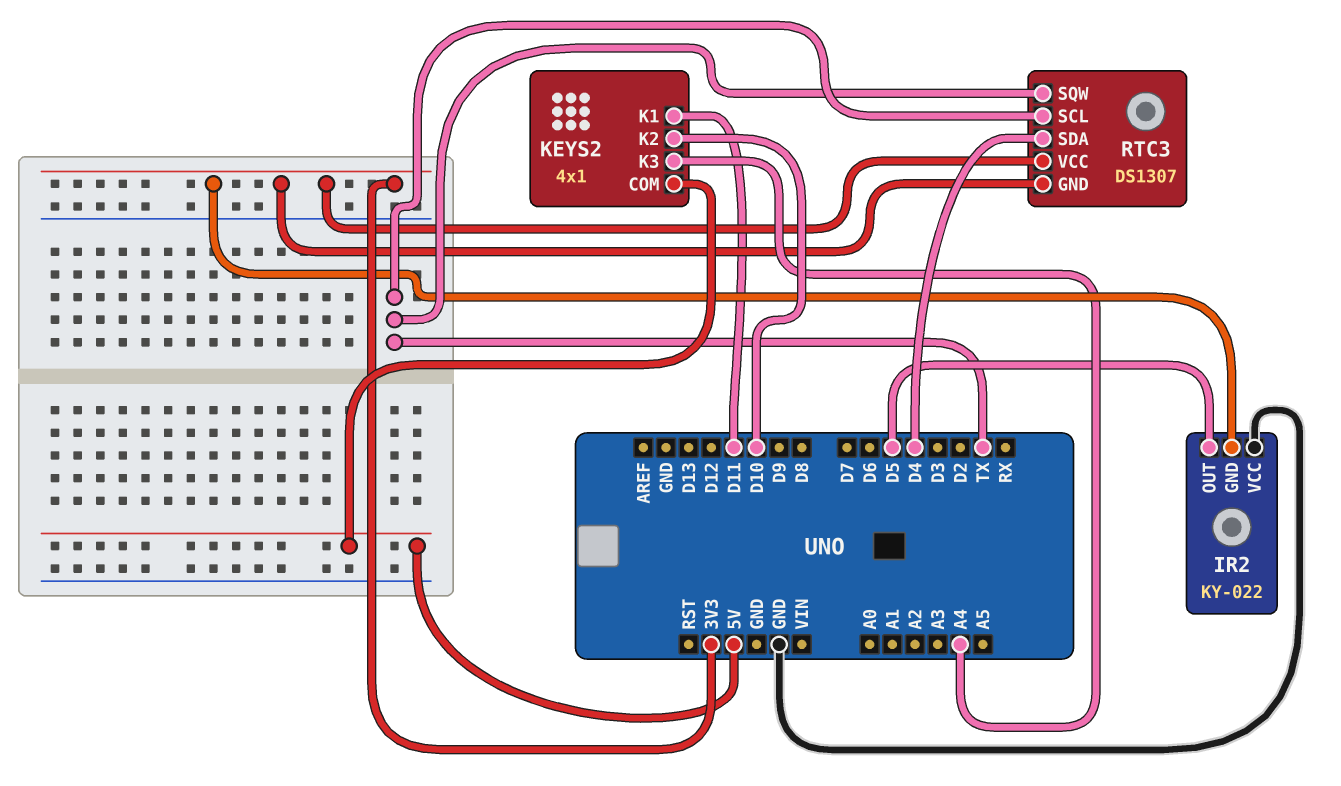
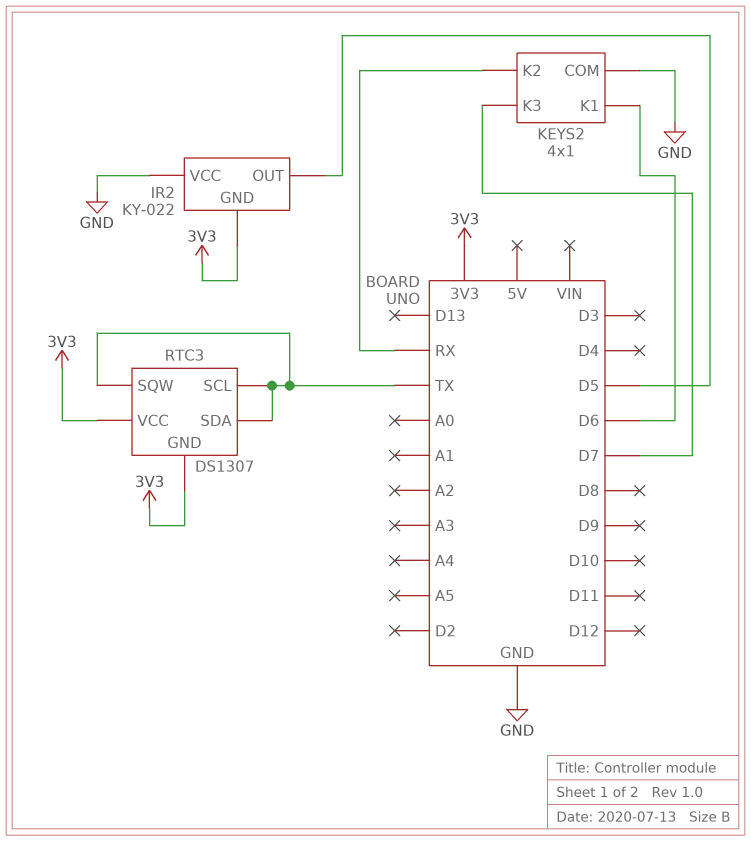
KEYS2 pin COM: 5V -> GND
KEYS2 pin K1: D11 -> D6
KEYS2 pin K2: D10 -> RX
KEYS2 pin K3: A4 -> D7
RTC3 pin SDA: D4 -> TX

